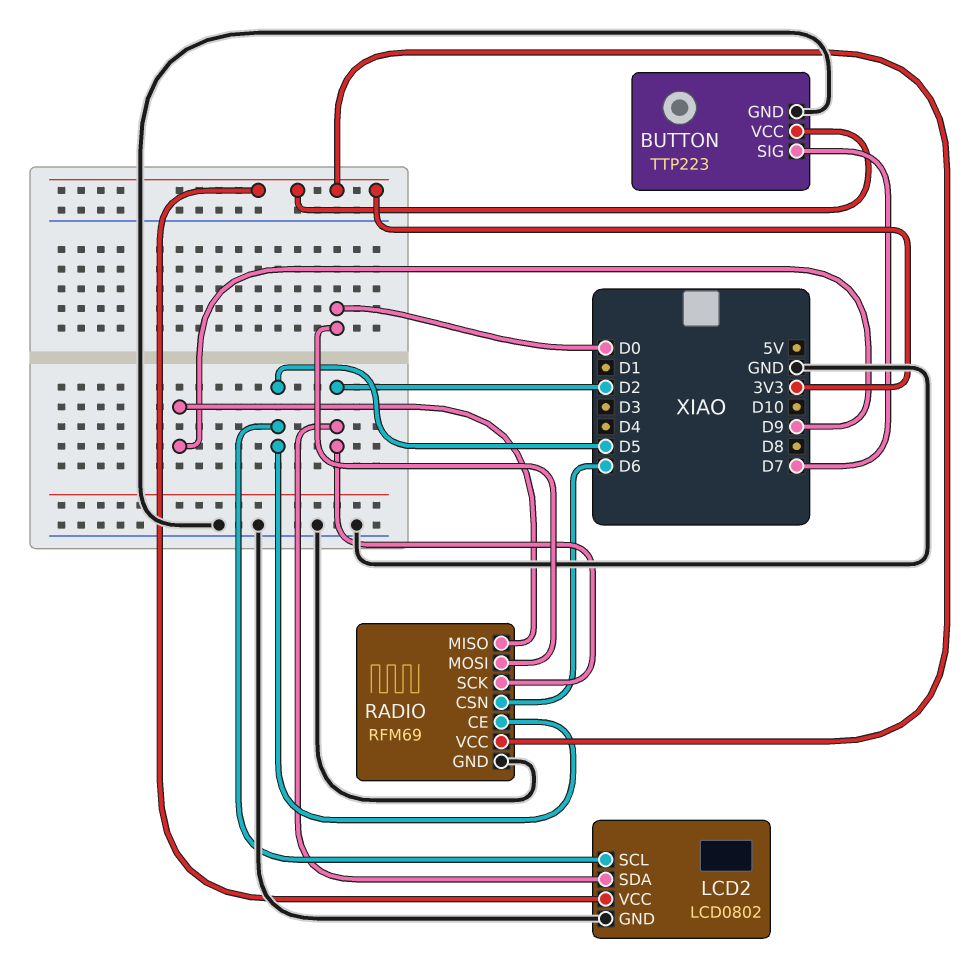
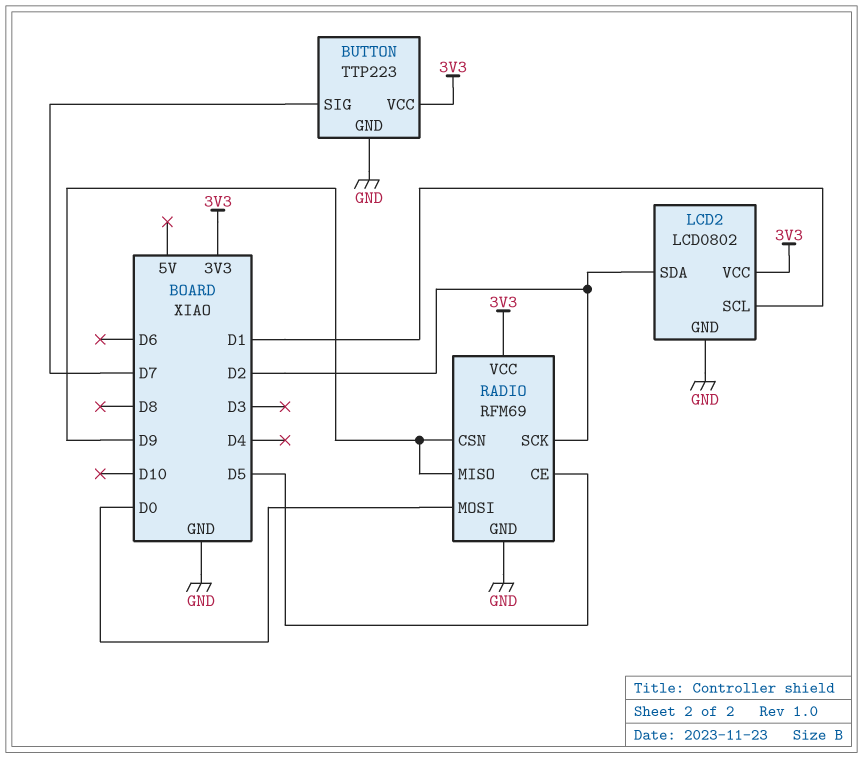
LCD2 pin SCL: D5 -> D1
RADIO pin CSN: D6 -> D9

